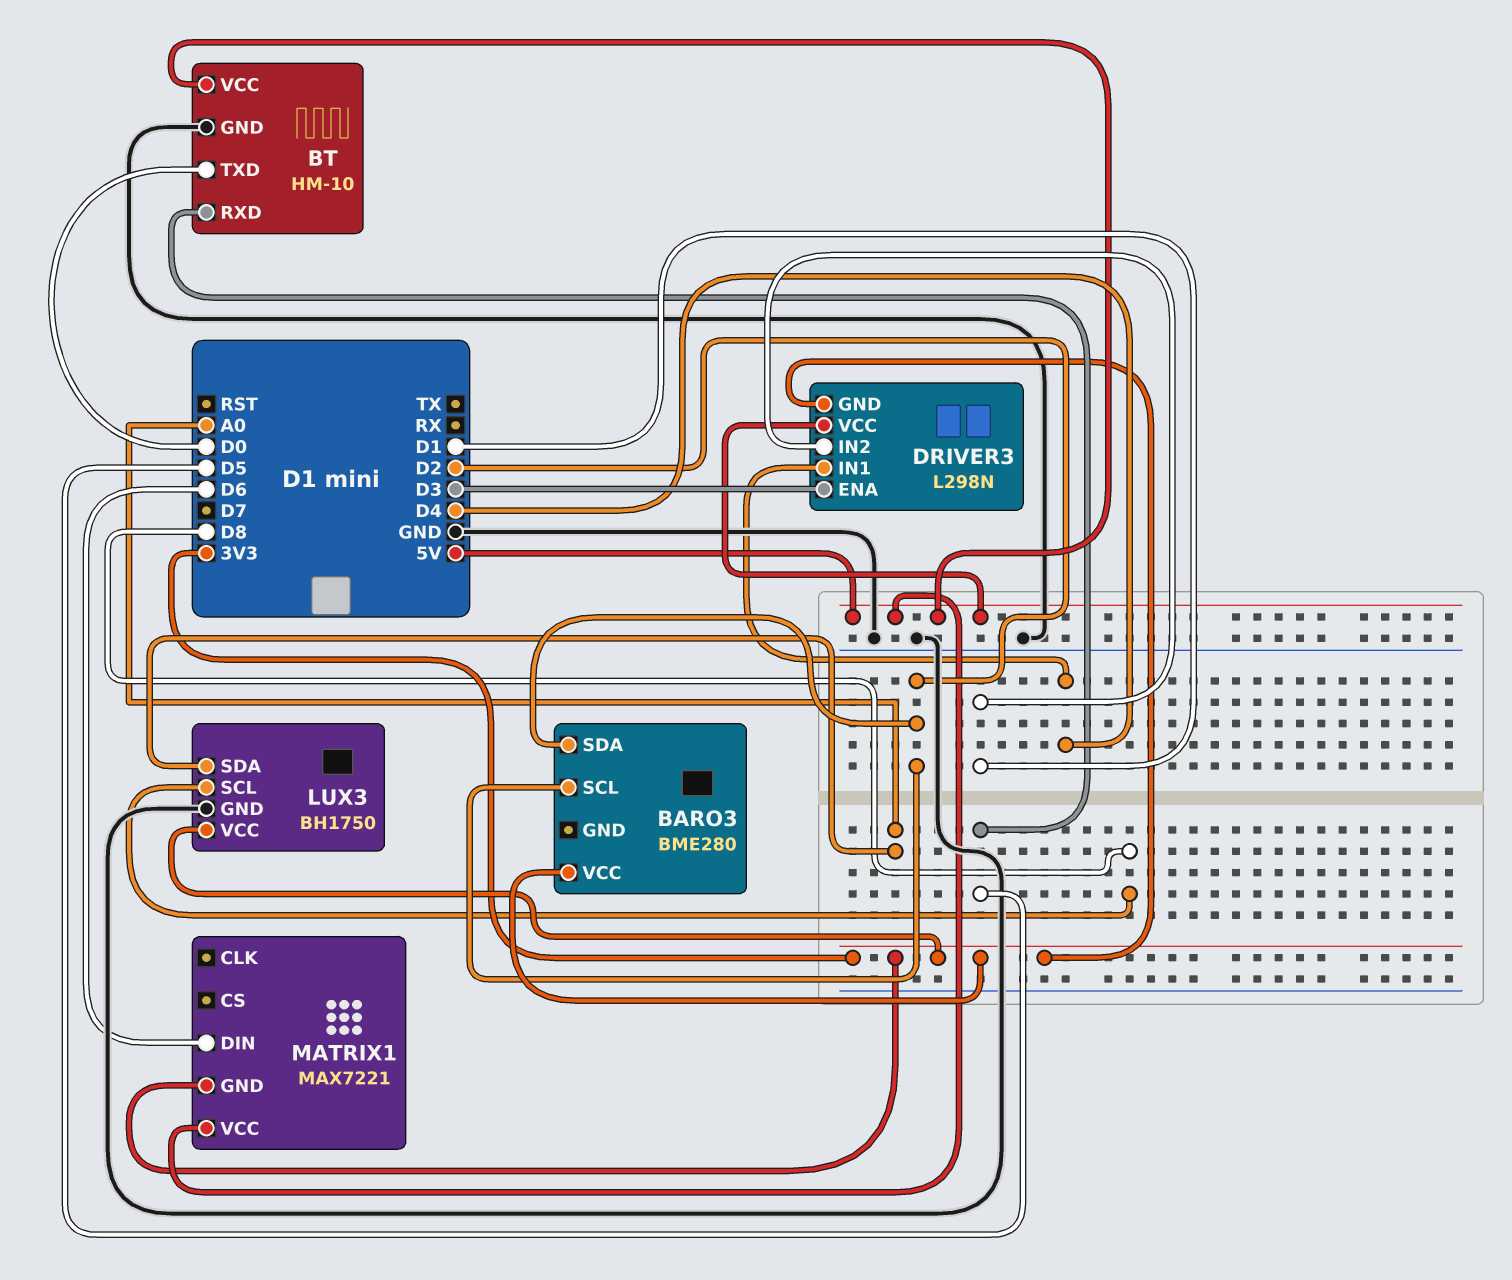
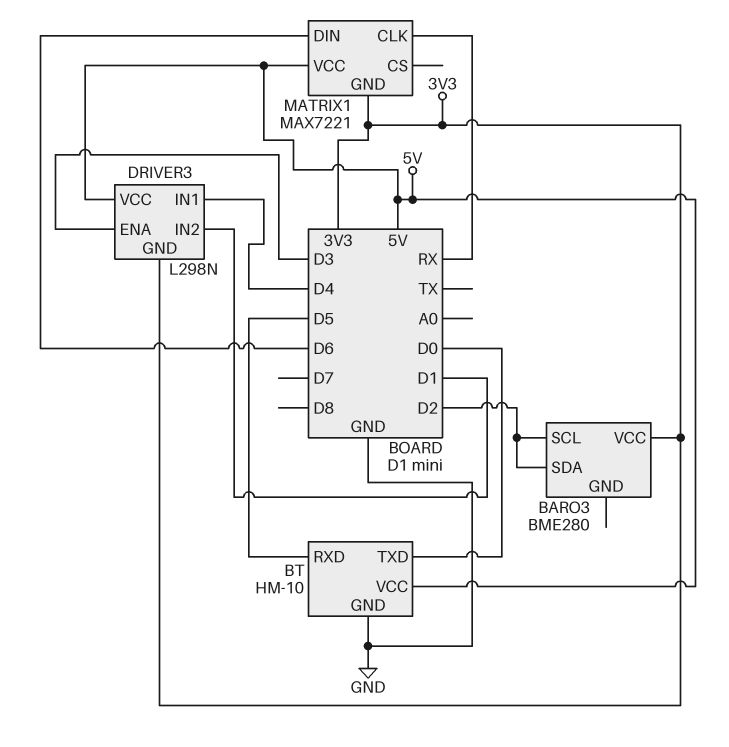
LUX3: BH1750 -> none
LUX3 pin GND: GND -> none
LUX3 pin SCL: D8 -> none
LUX3 pin SDA: A0 -> none
LUX3 pin VCC: 3V3 -> none
MATRIX1 pin CLK: none -> RX

